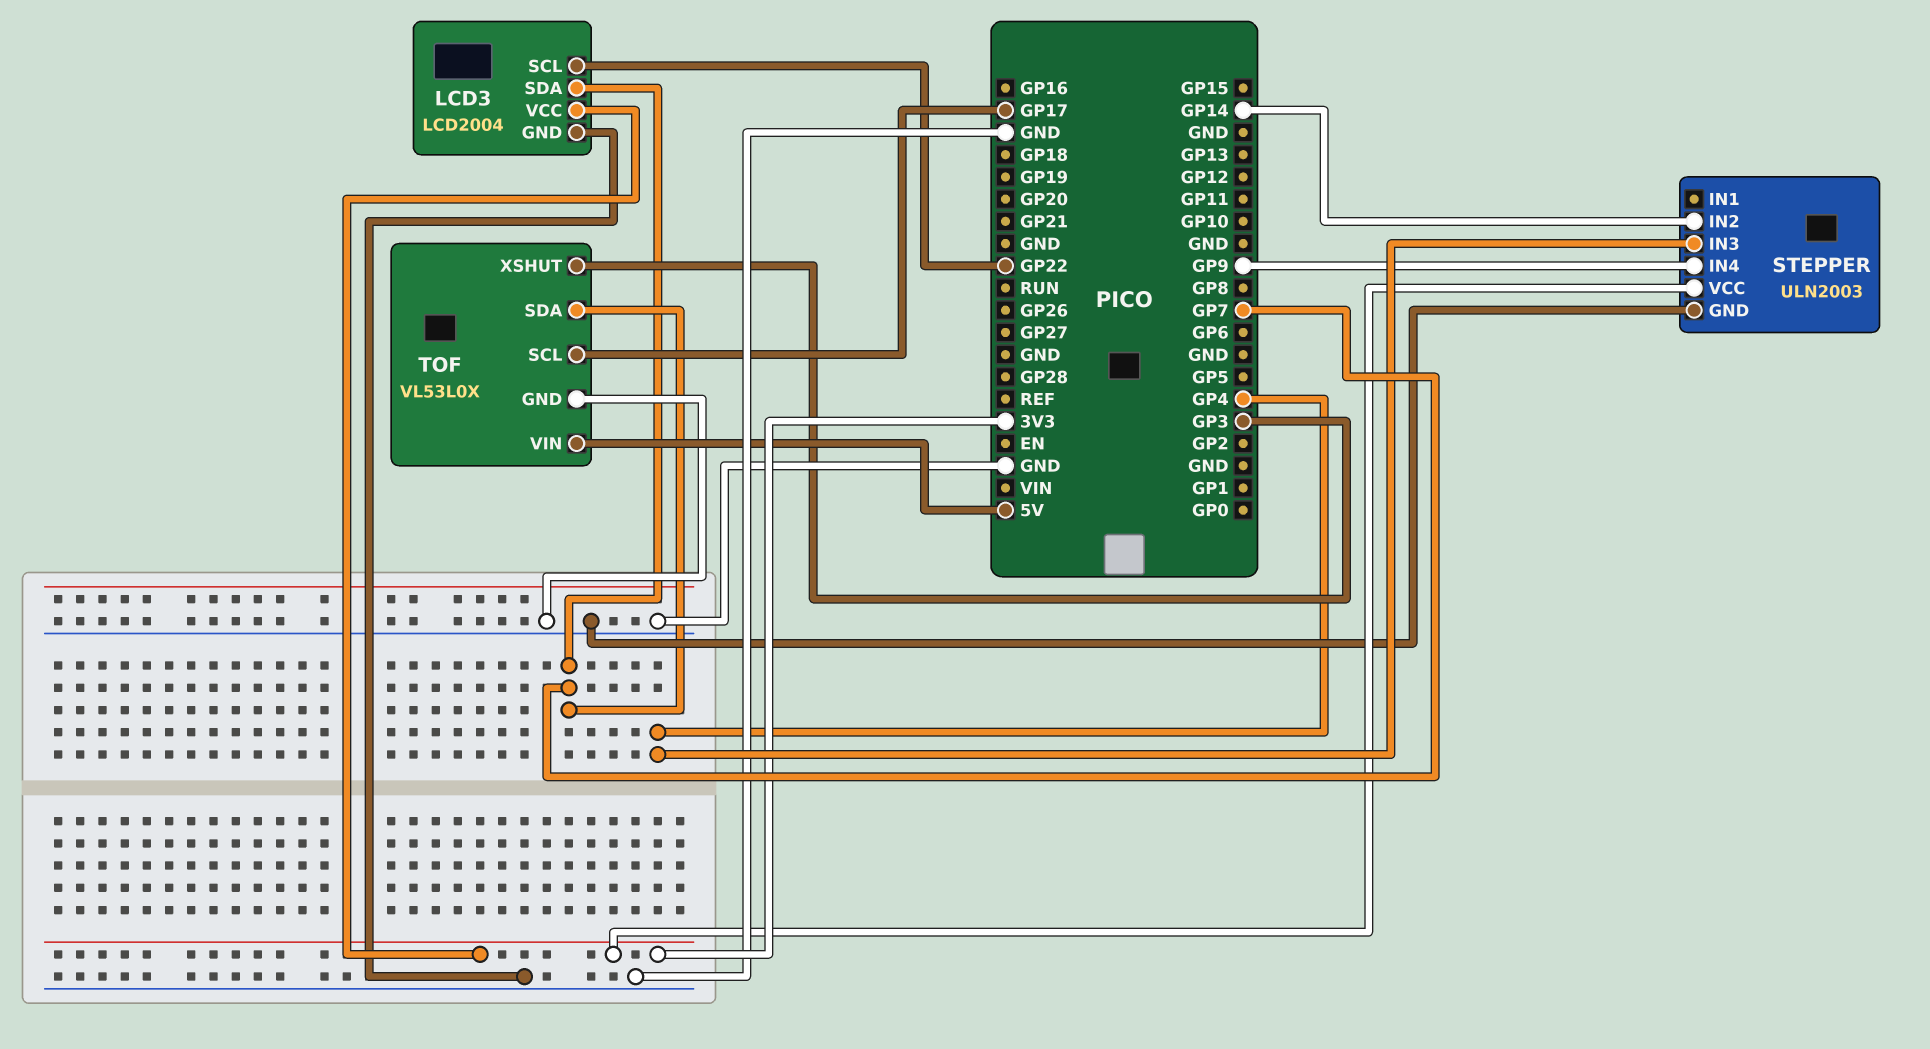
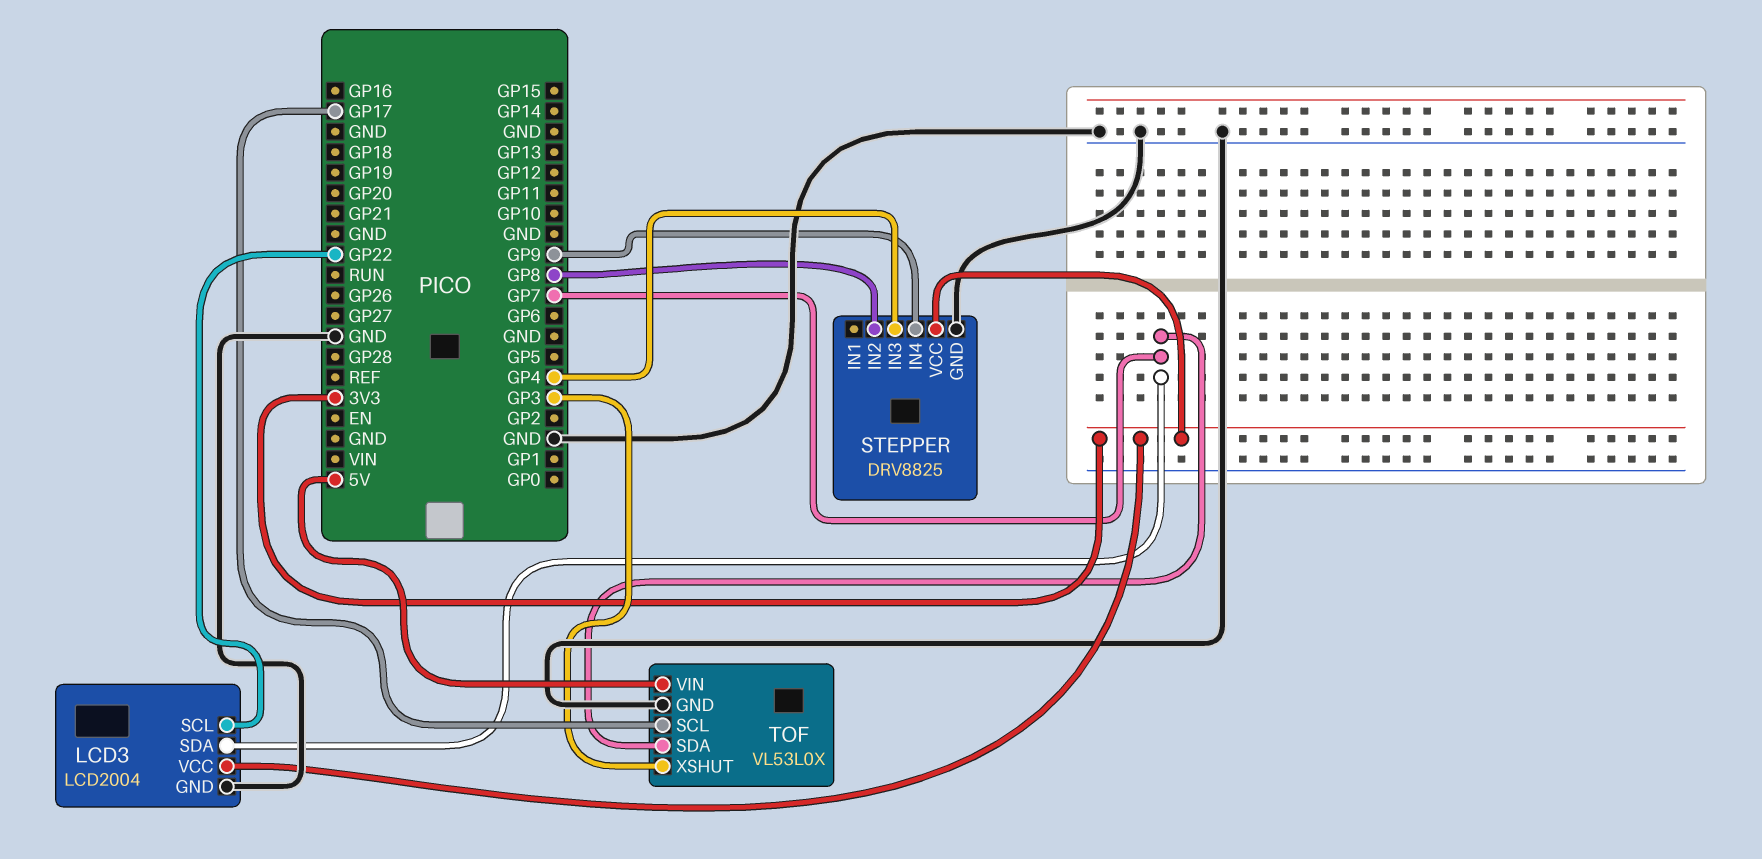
STEPPER: ULN2003 -> DRV8825
STEPPER pin IN2: GP14 -> GP8

